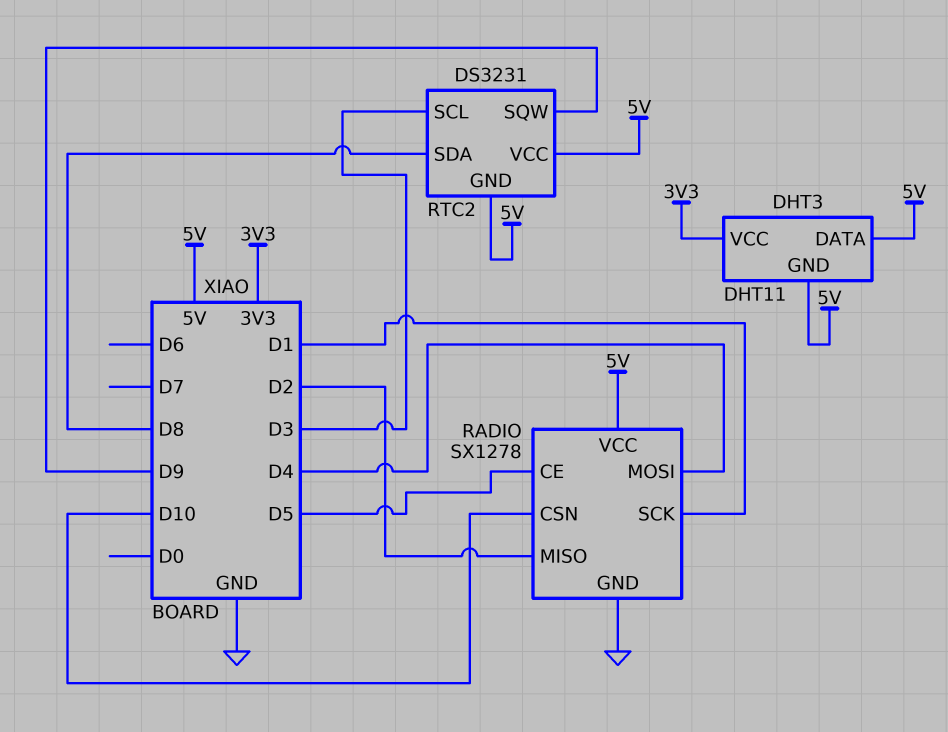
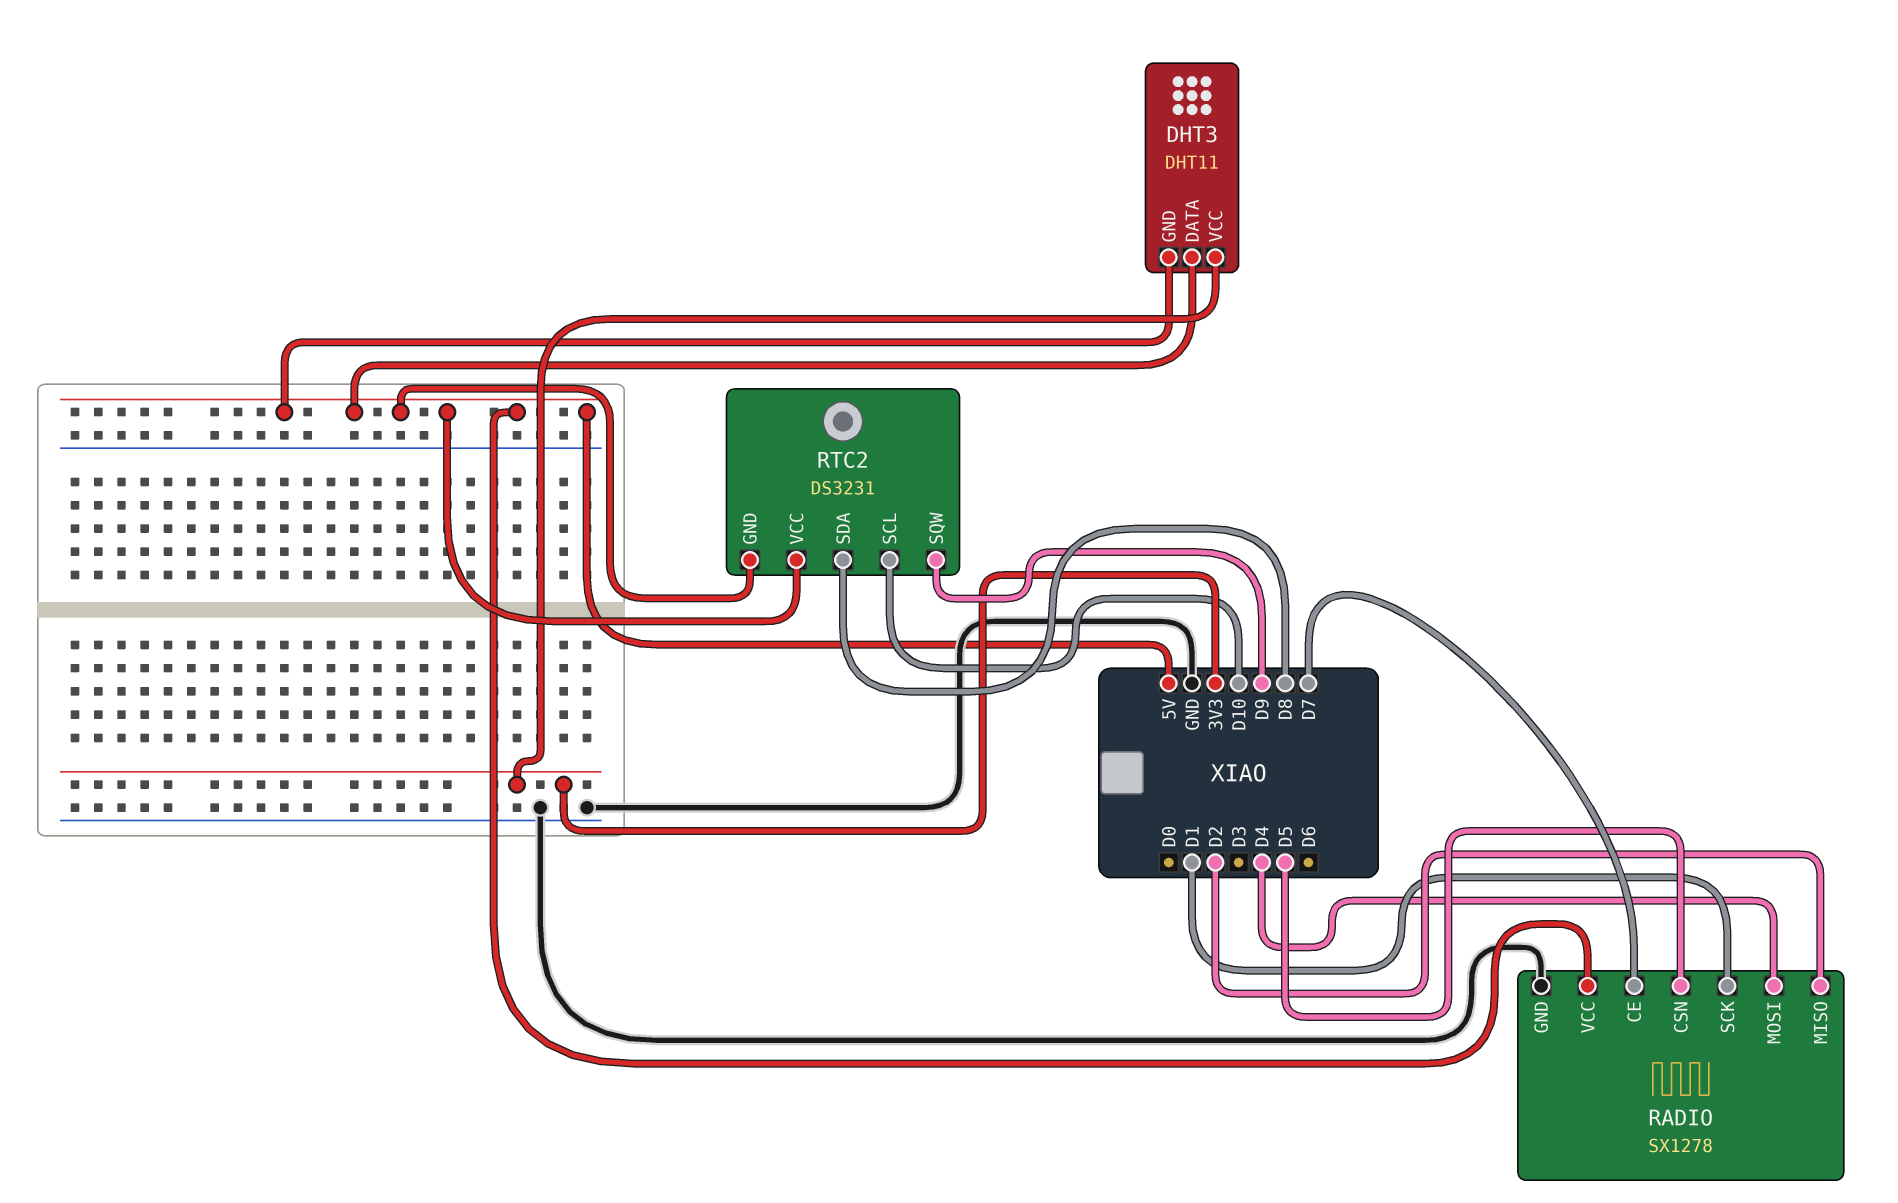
RADIO pin CE: D5 -> D7
RADIO pin CSN: D10 -> D5
RTC2 pin SCL: D3 -> D10

